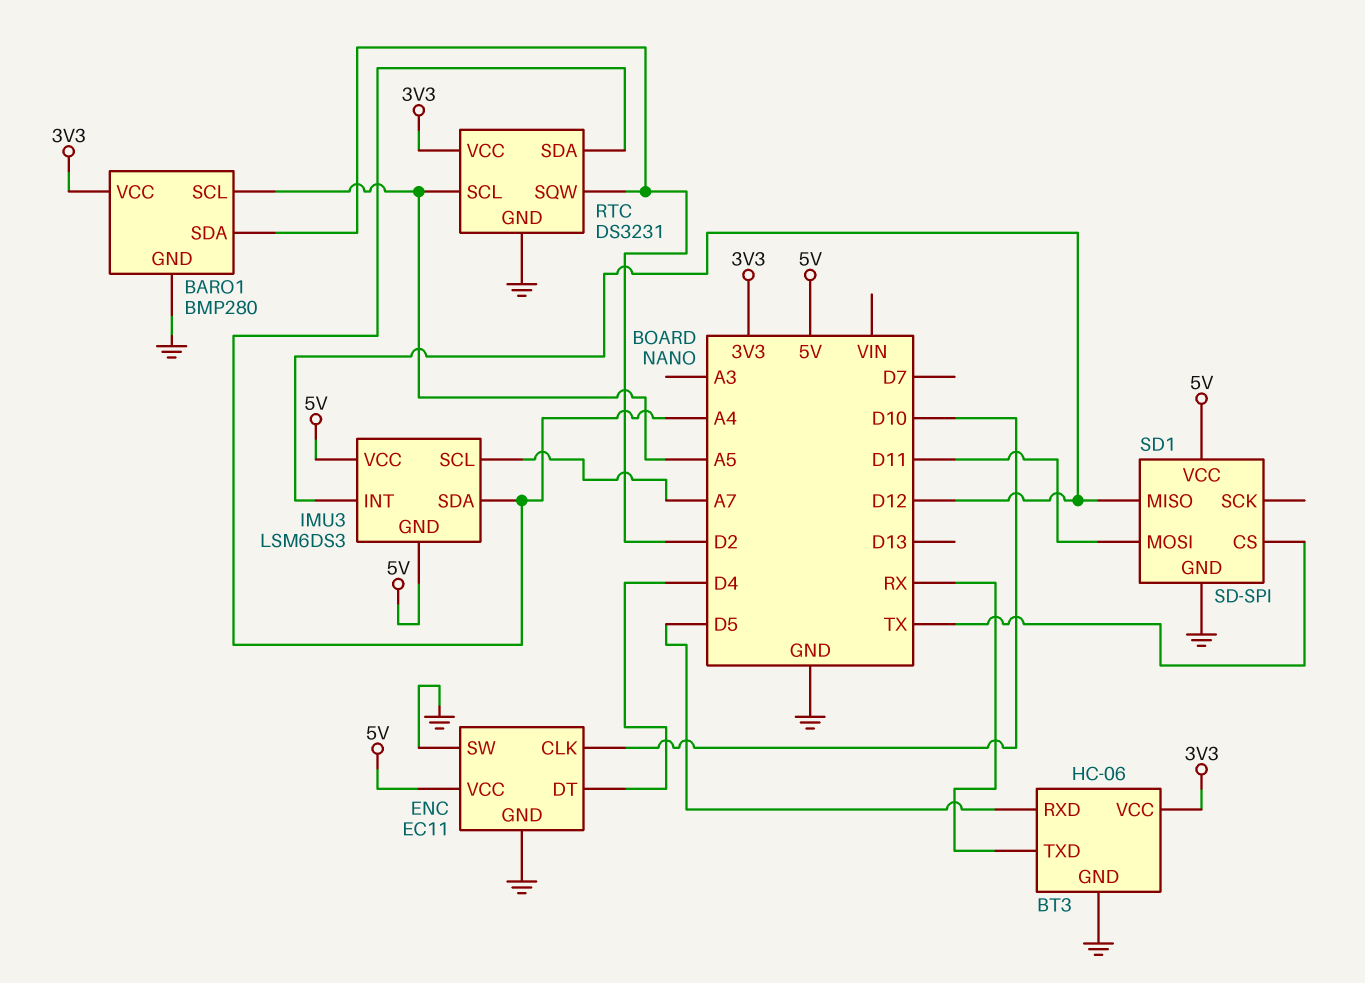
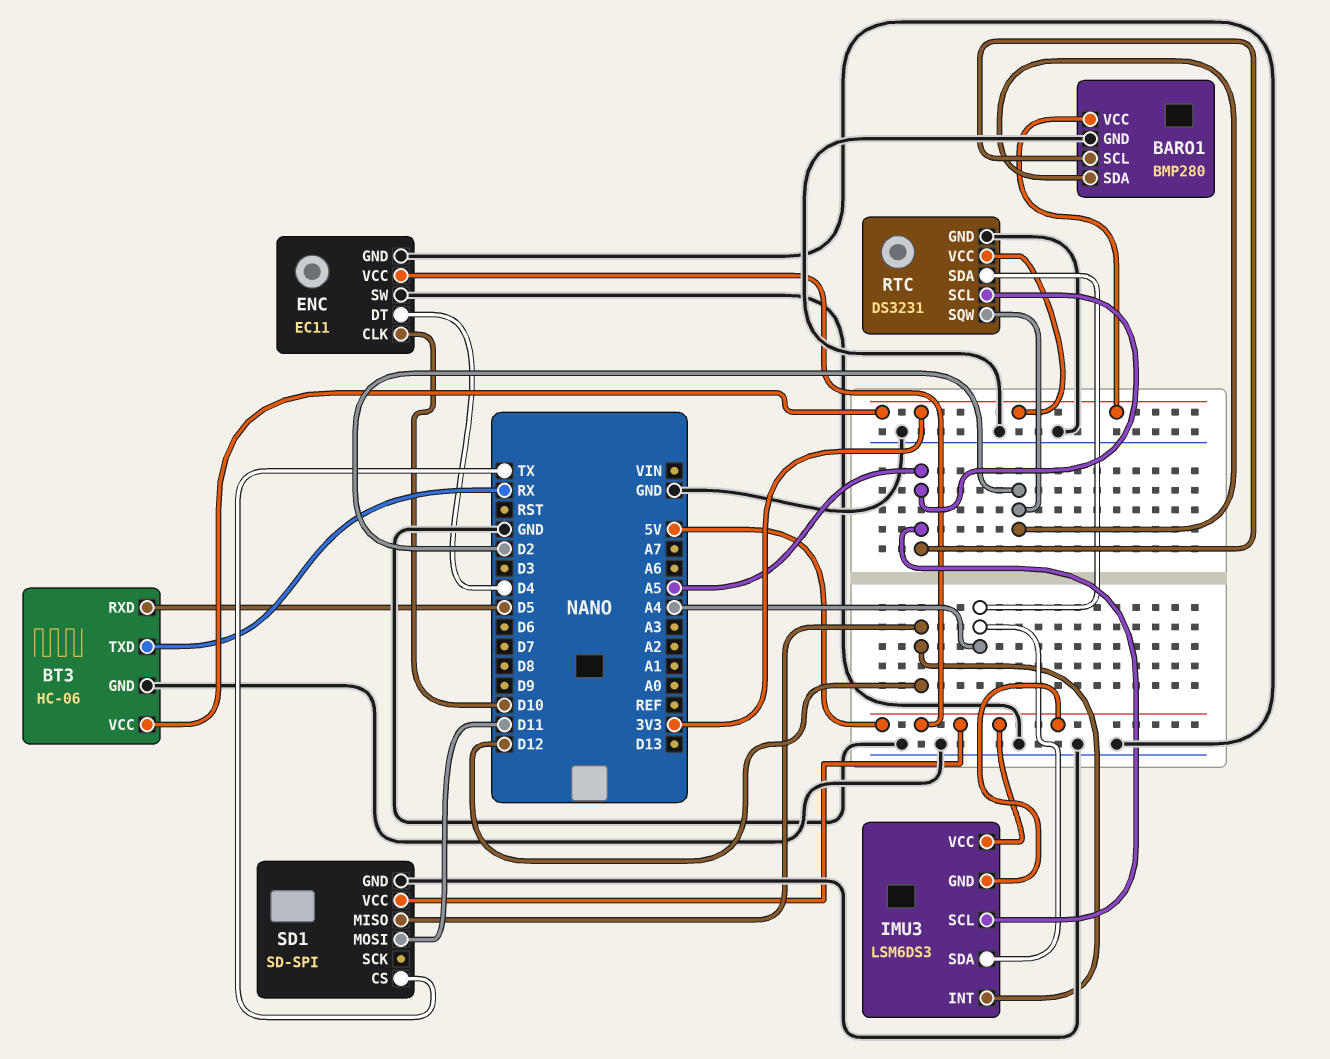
IMU3 pin SCL: A7 -> A5

